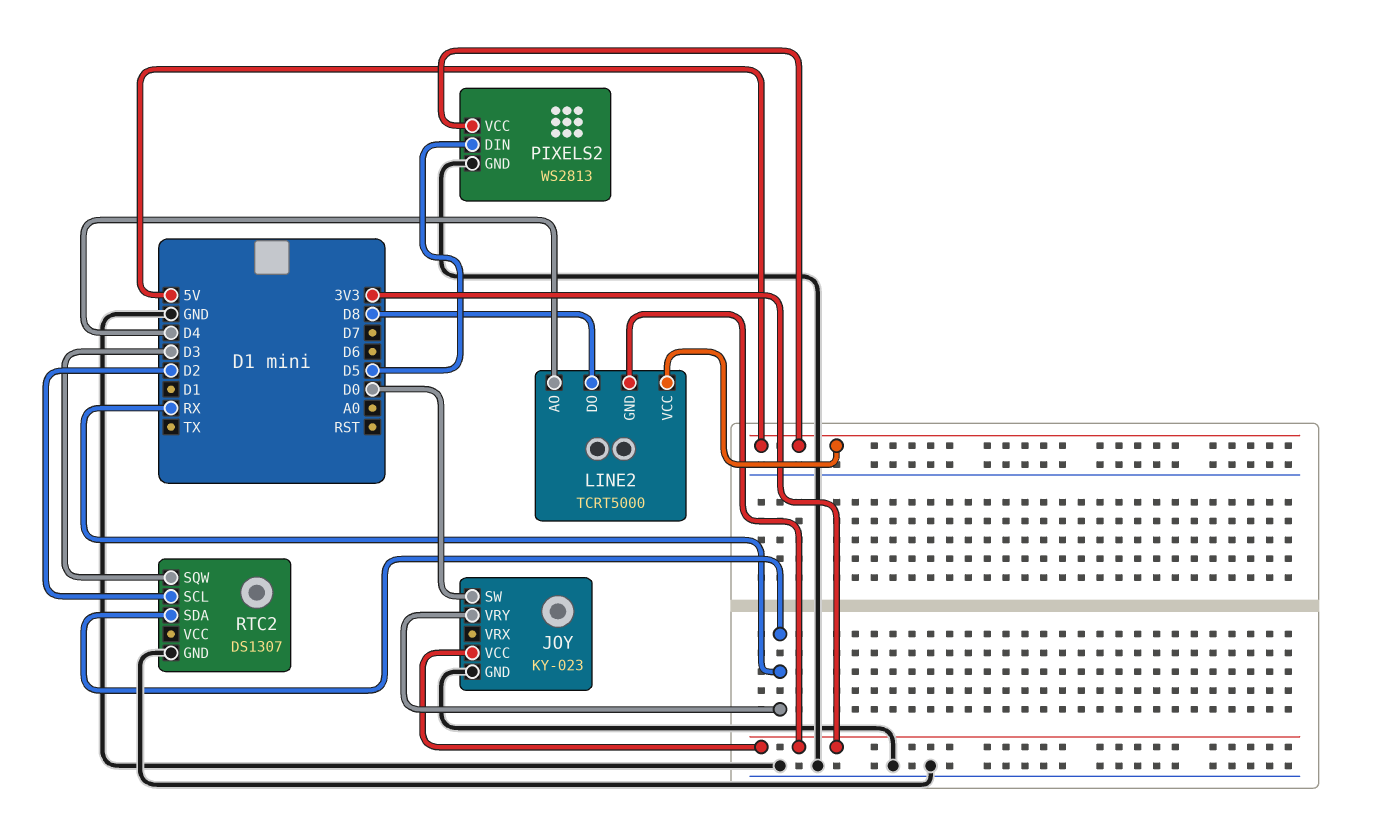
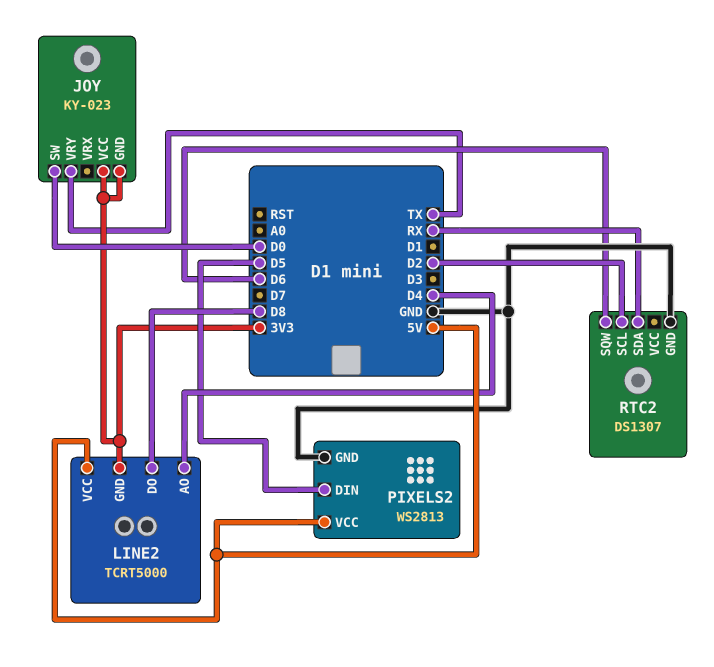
JOY pin GND: GND -> 3V3
JOY pin VRY: RX -> TX
RTC2 pin SQW: D3 -> D6

